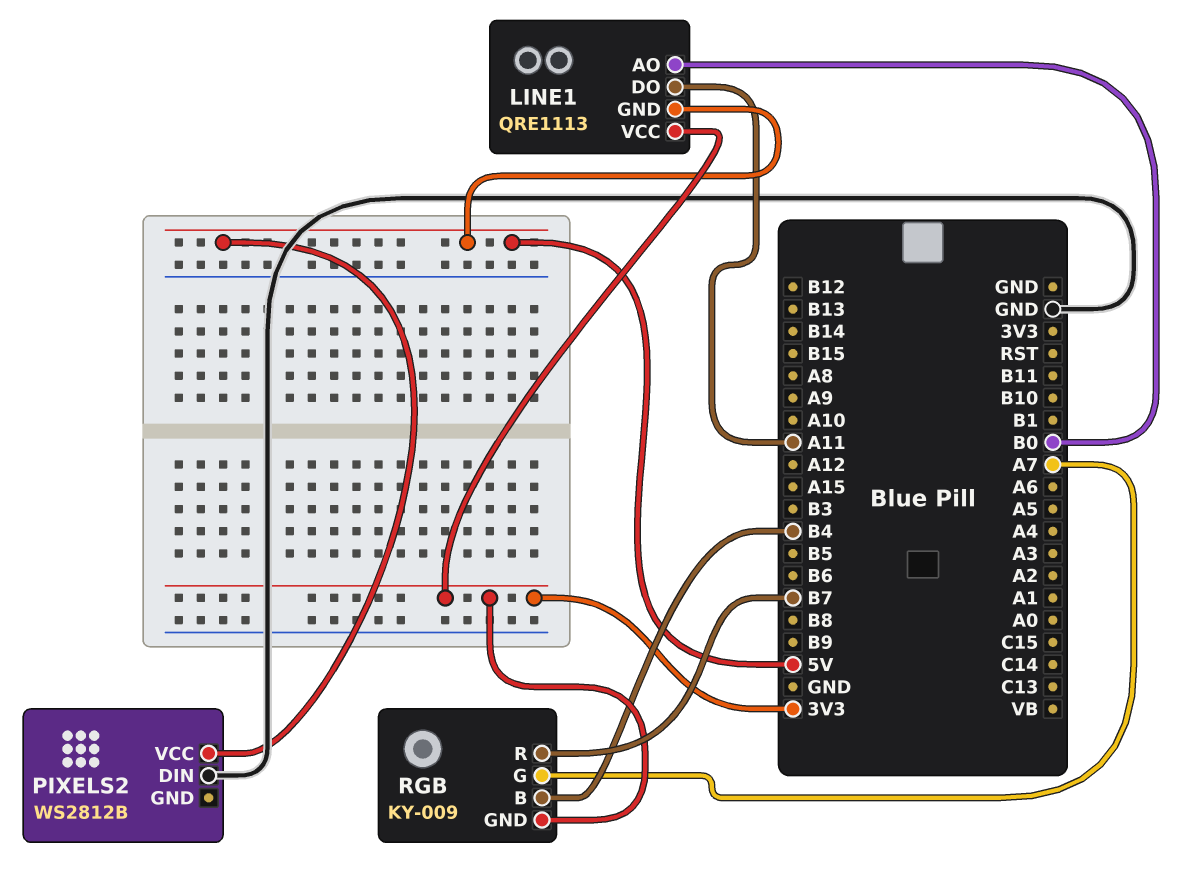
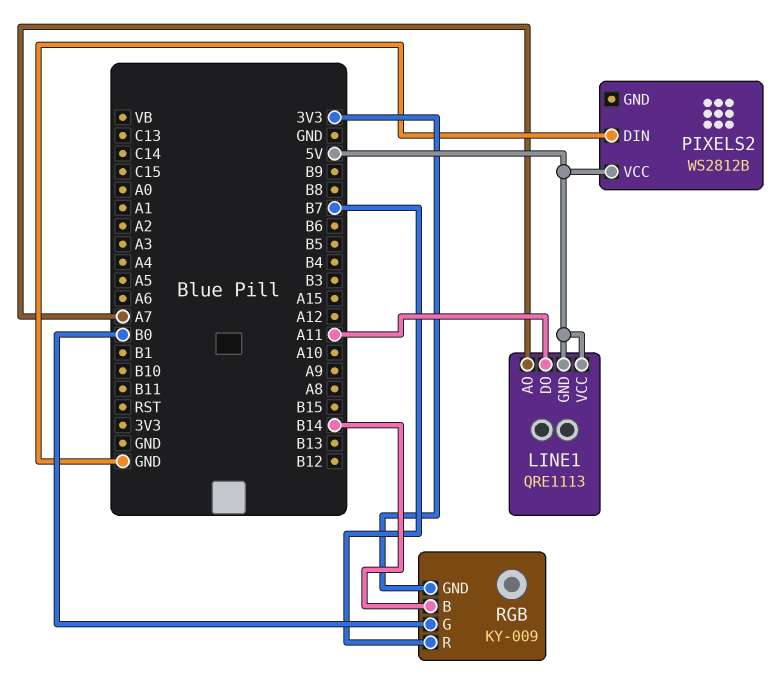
LINE1 pin AO: B0 -> A7
LINE1 pin VCC: 3V3 -> 5V
RGB pin B: B4 -> B14
RGB pin G: A7 -> B0

